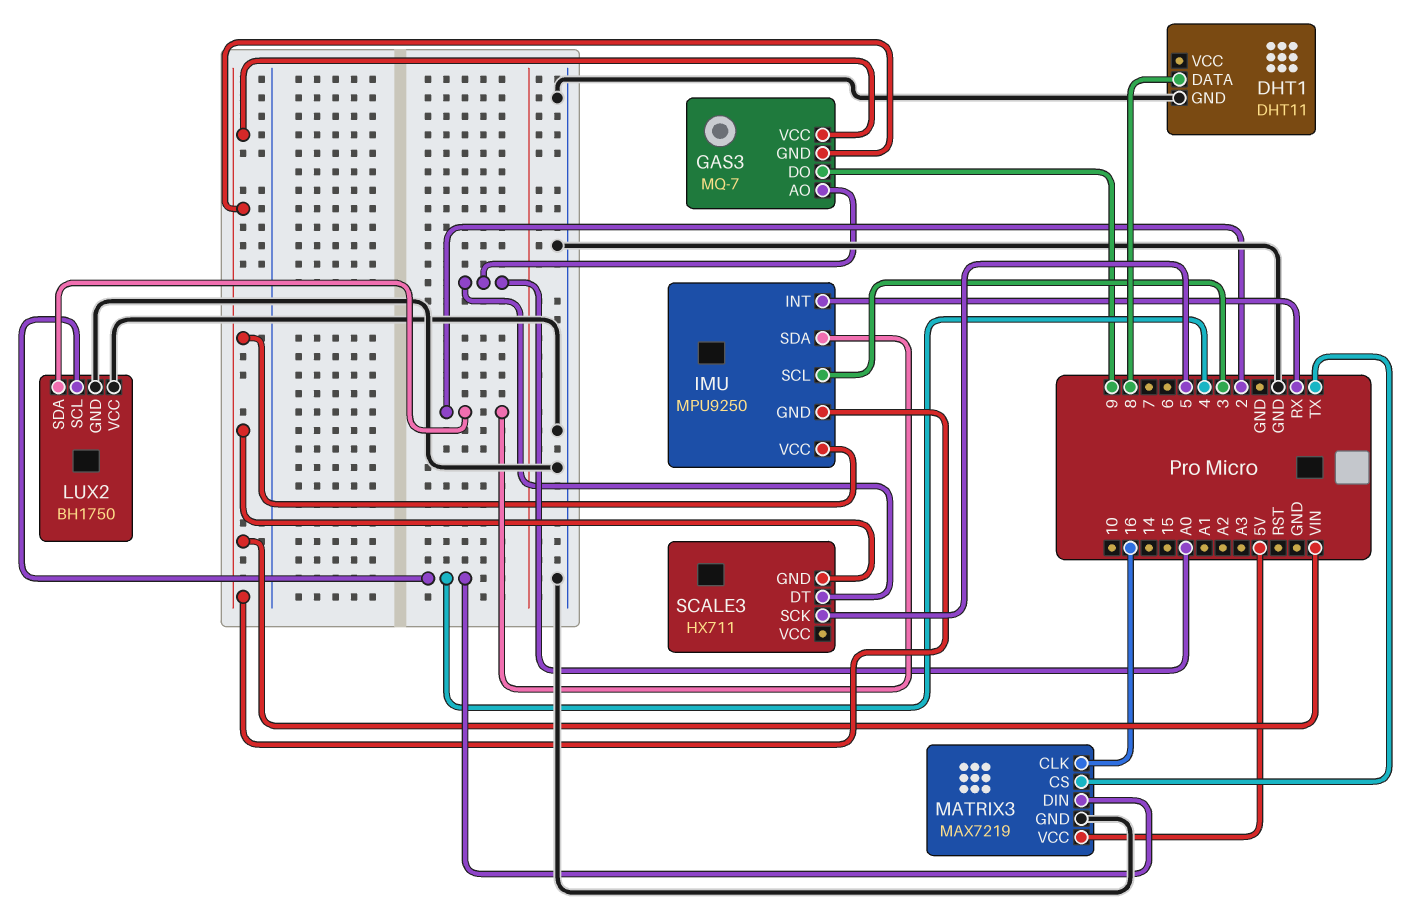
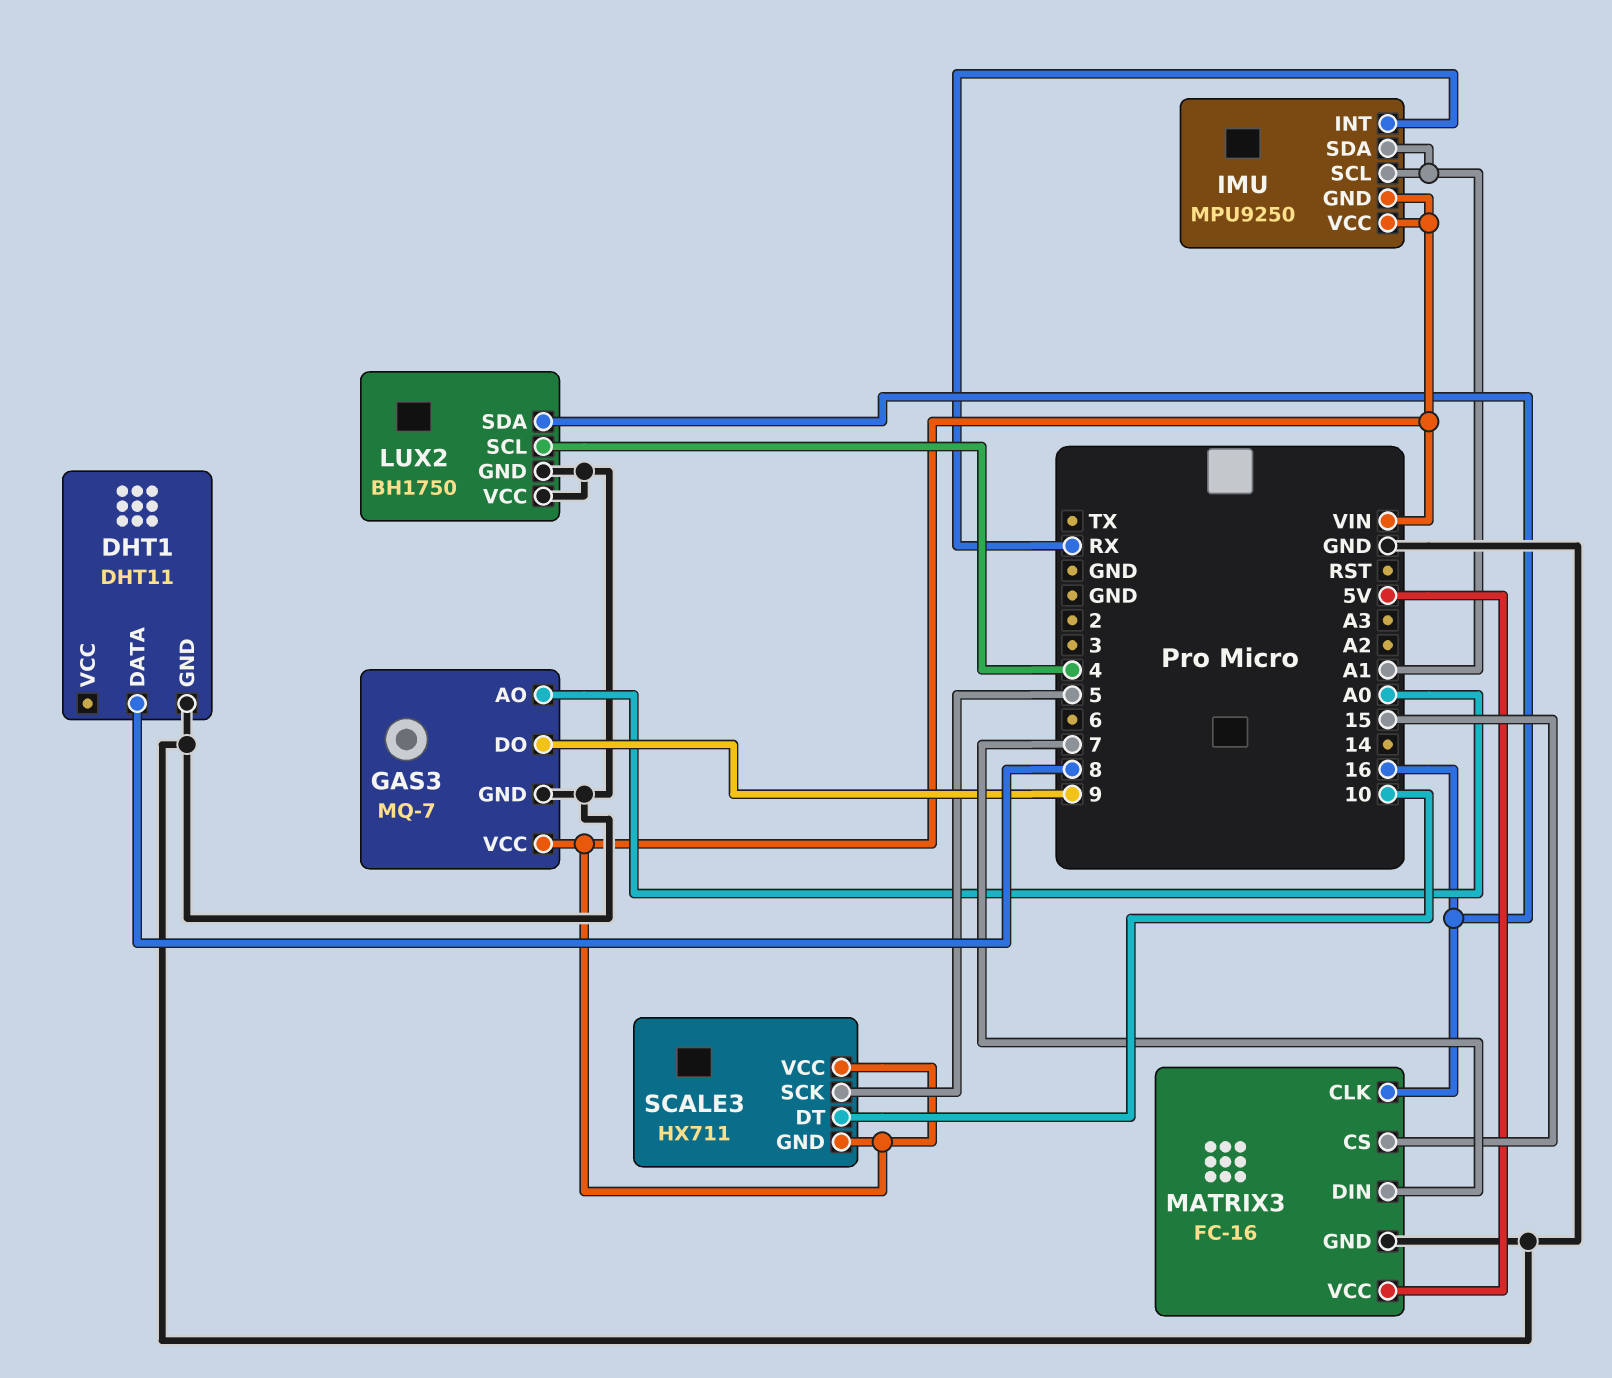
GAS3 pin GND: VIN -> GND
IMU pin SCL: 3 -> A1
IMU pin SDA: 2 -> A1
LUX2 pin SDA: 2 -> 16
MATRIX3: MAX7219 -> FC-16
MATRIX3 pin CS: TX -> 15
MATRIX3 pin DIN: 4 -> 7
SCALE3 pin DT: A0 -> 10
SCALE3 pin VCC: none -> VIN

